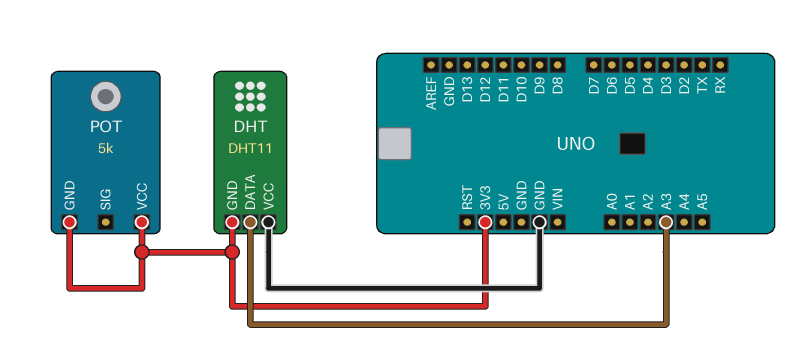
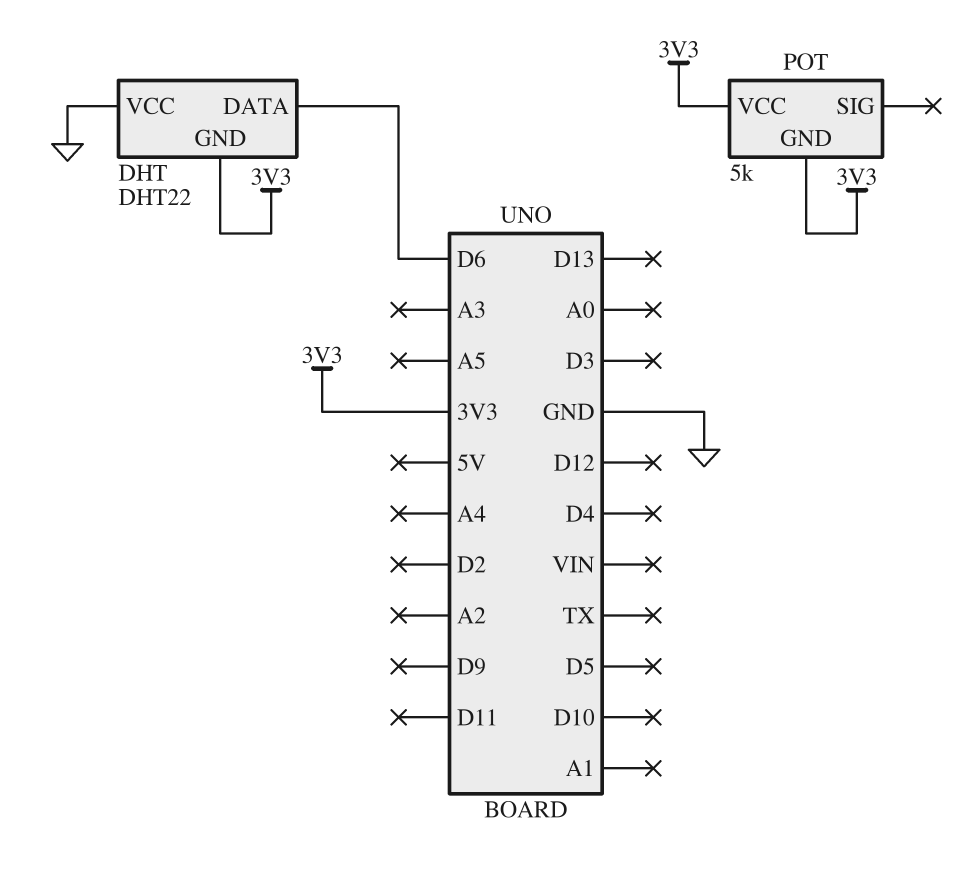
DHT: DHT11 -> DHT22
DHT pin DATA: A3 -> D6

